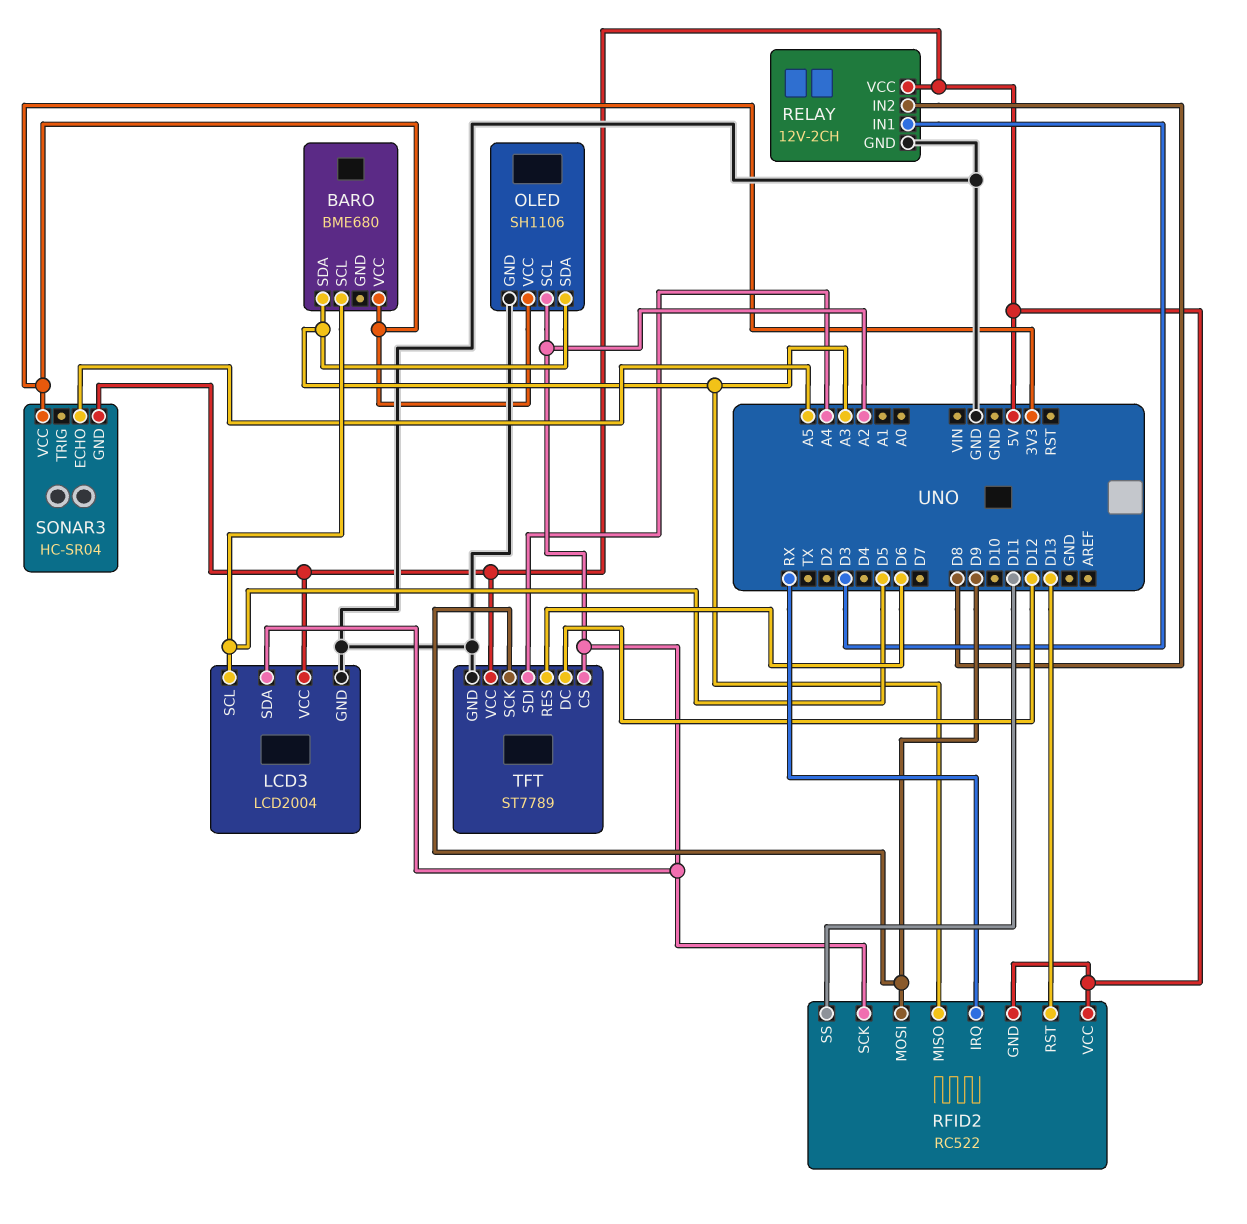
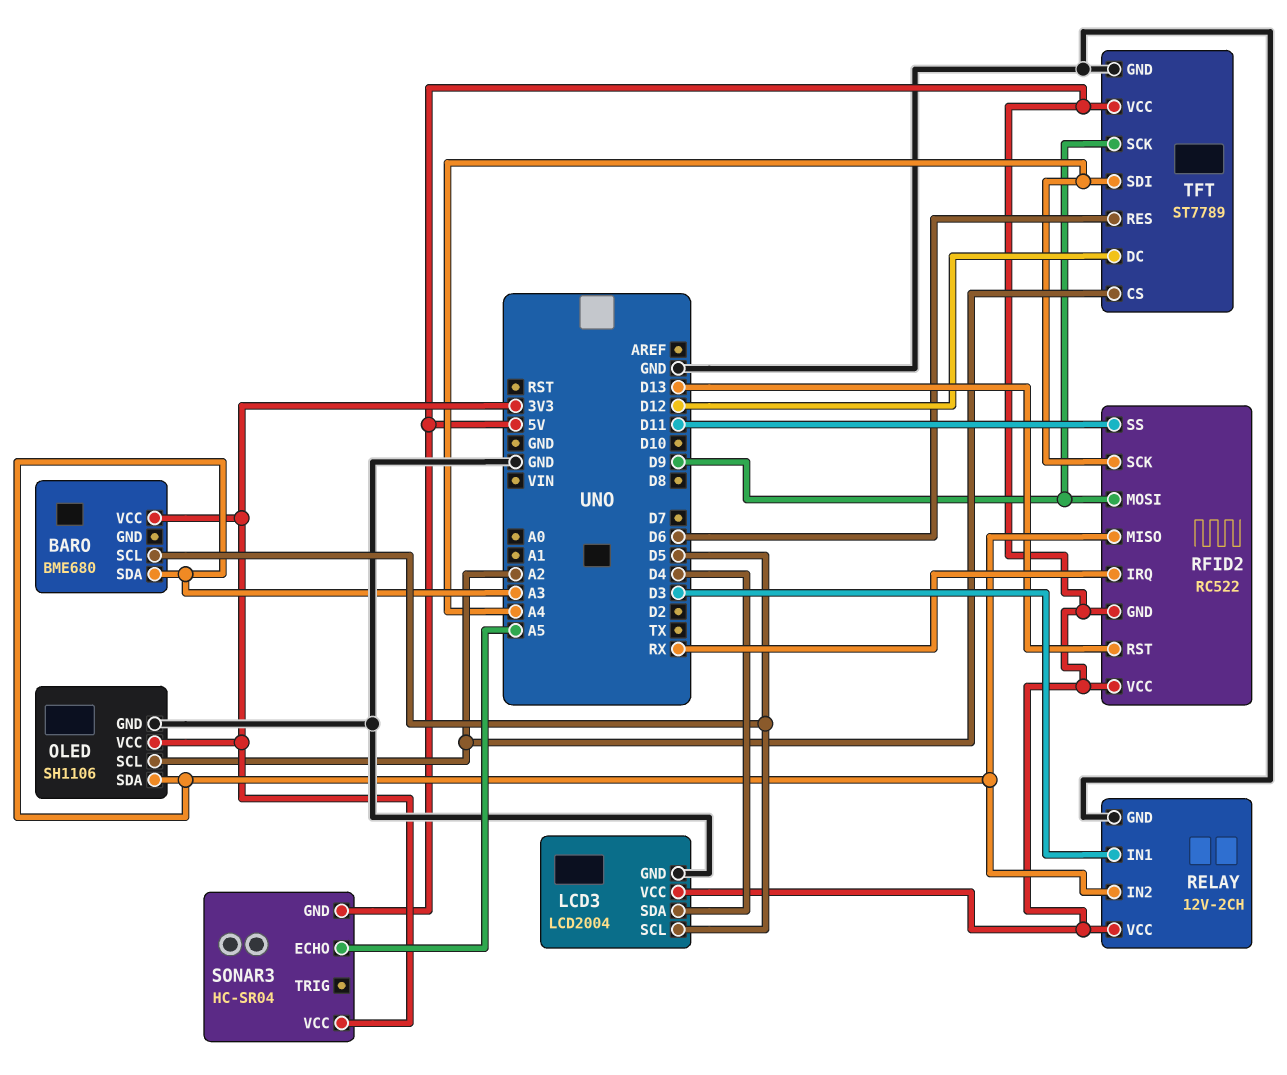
LCD3 pin SDA: A2 -> D4
RELAY pin IN2: D8 -> A3
RFID2 pin SCK: A2 -> A4

